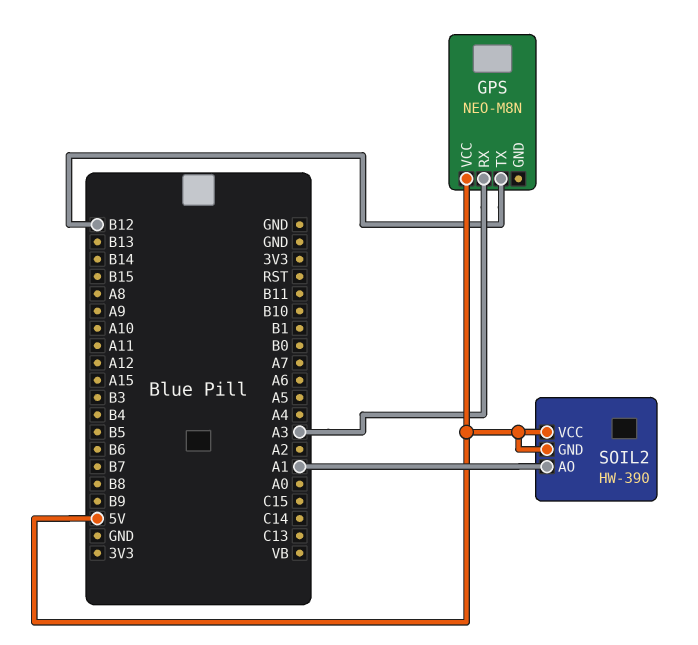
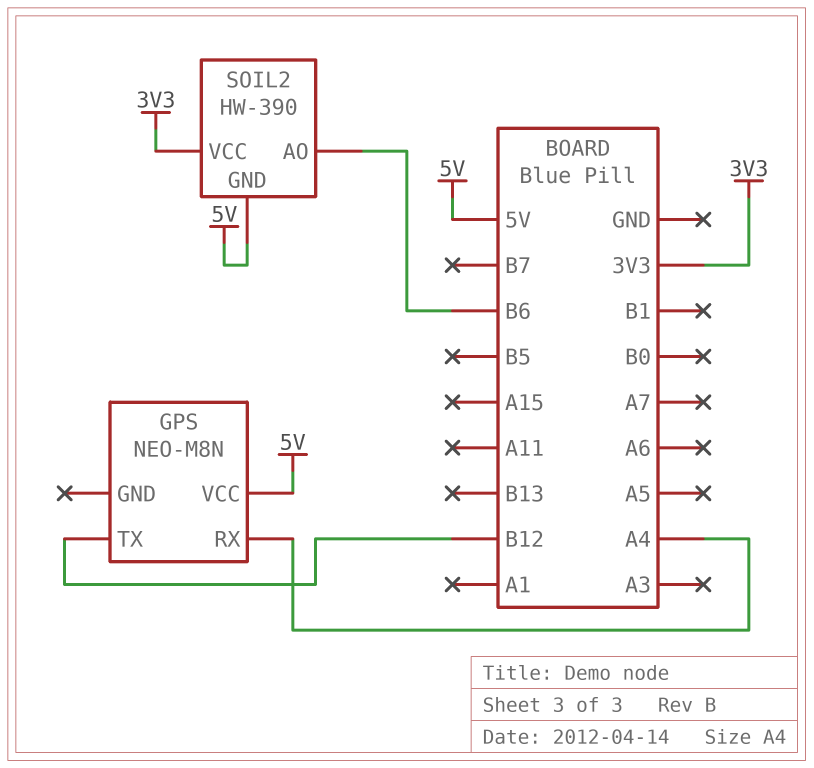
GPS pin RX: A3 -> A4
SOIL2 pin AO: A1 -> B6
SOIL2 pin VCC: 5V -> 3V3

